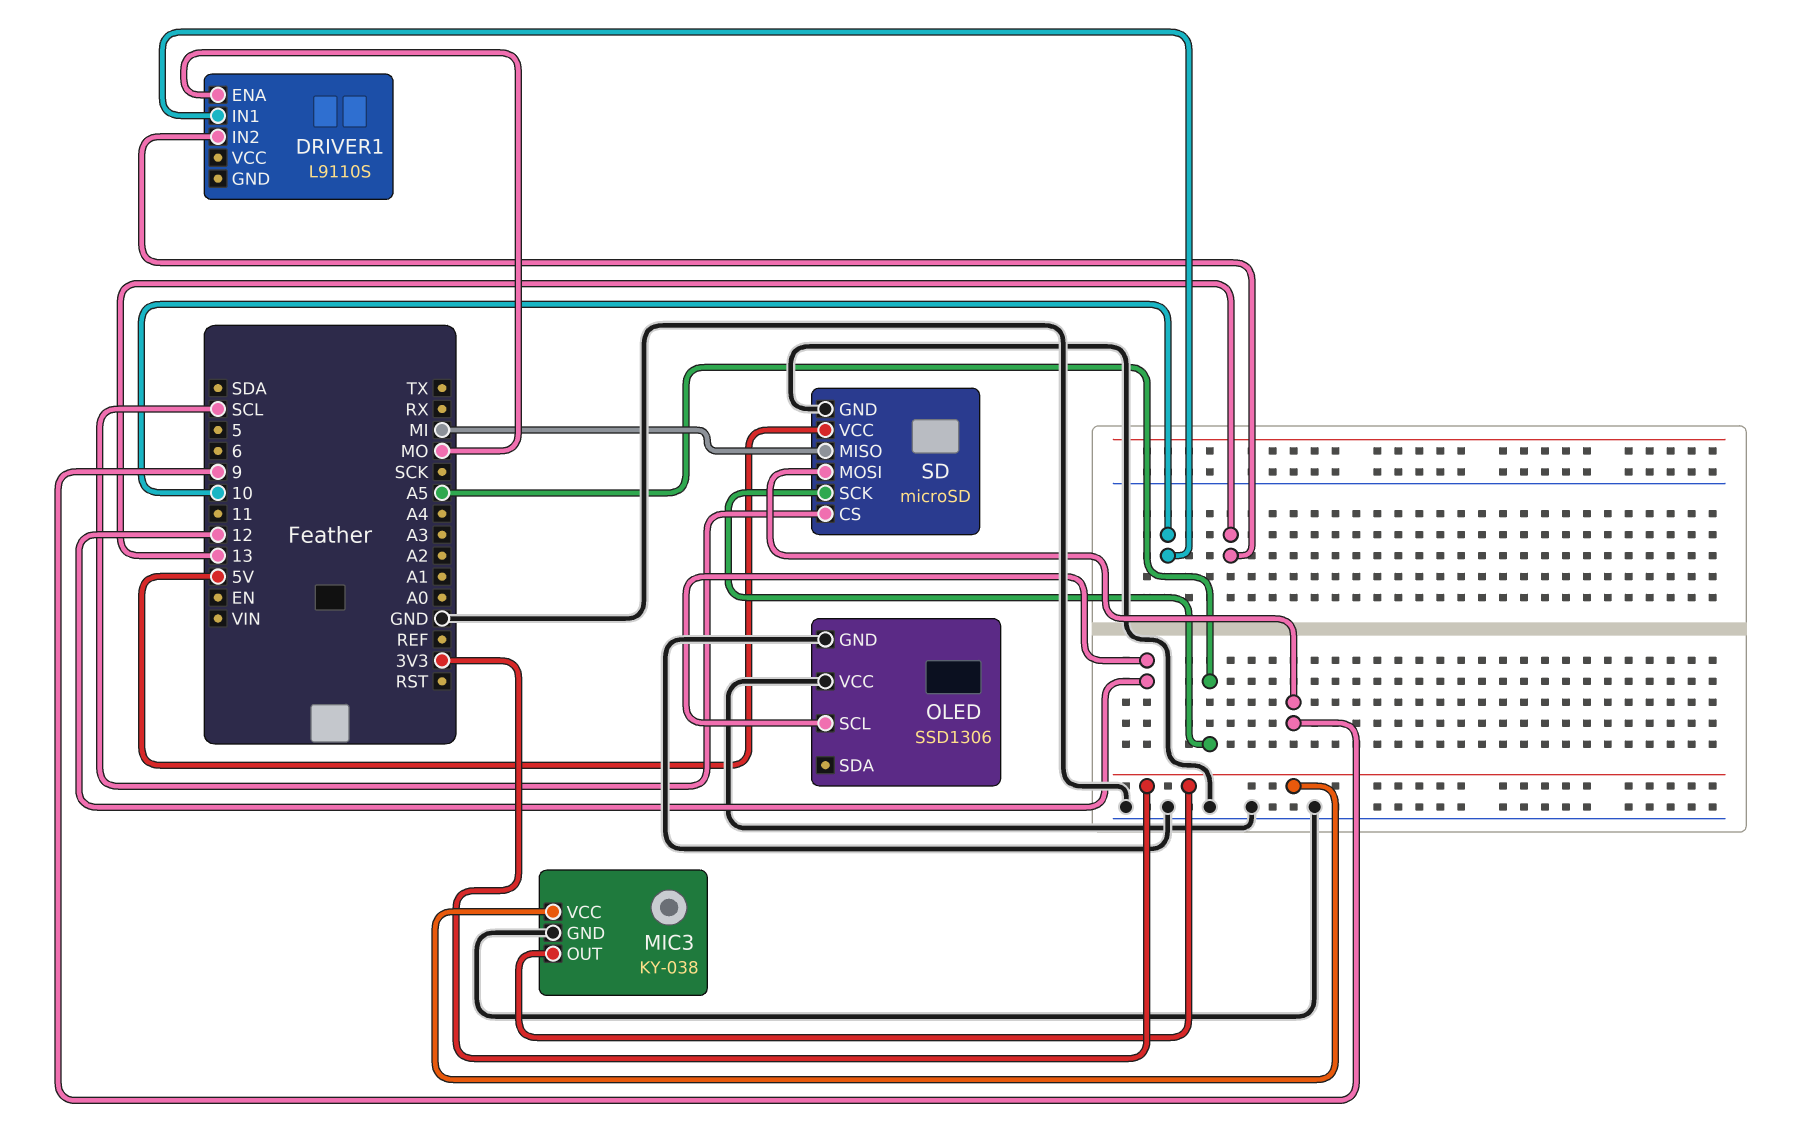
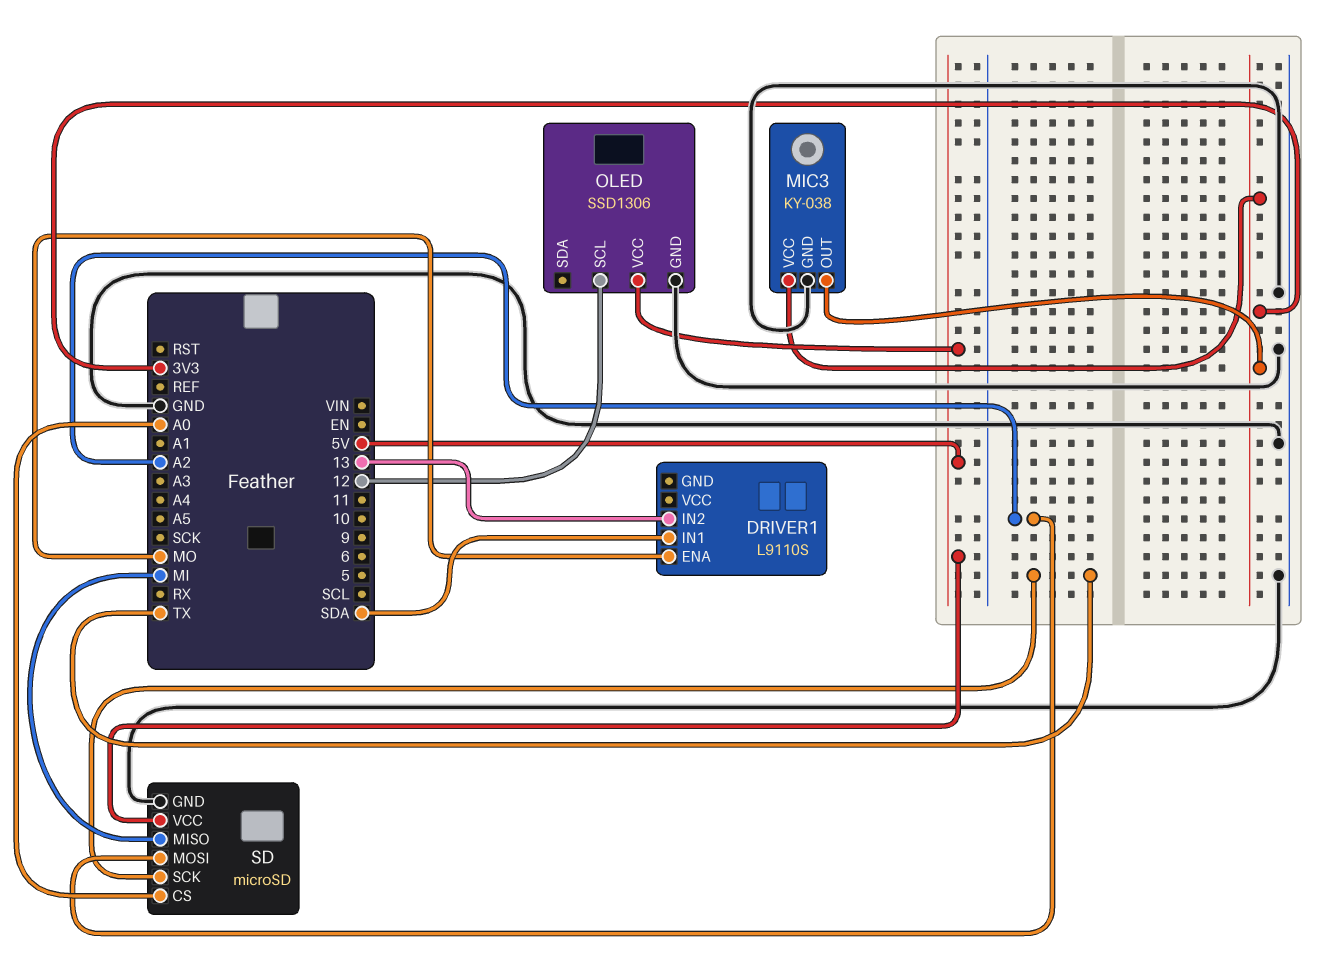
DRIVER1 pin IN1: 10 -> SDA
OLED pin VCC: GND -> 5V
SD pin CS: SCL -> A0
SD pin MOSI: 9 -> A2
SD pin SCK: A5 -> TX

